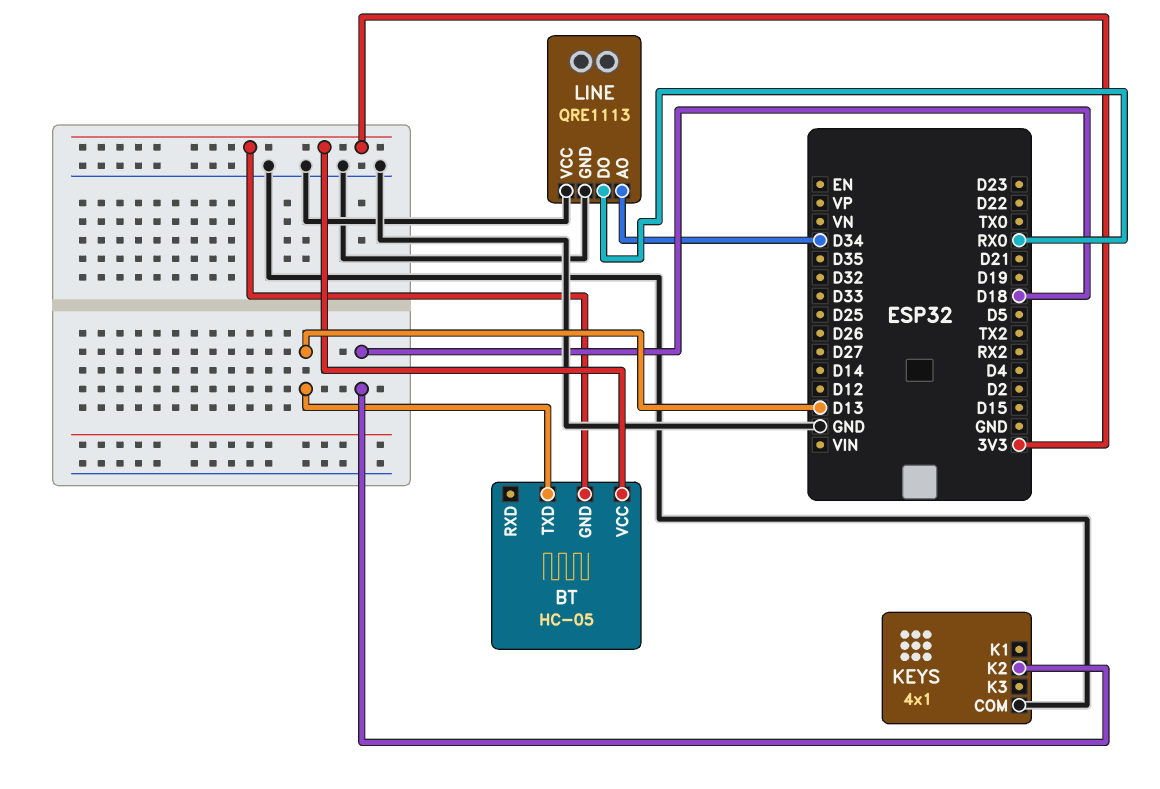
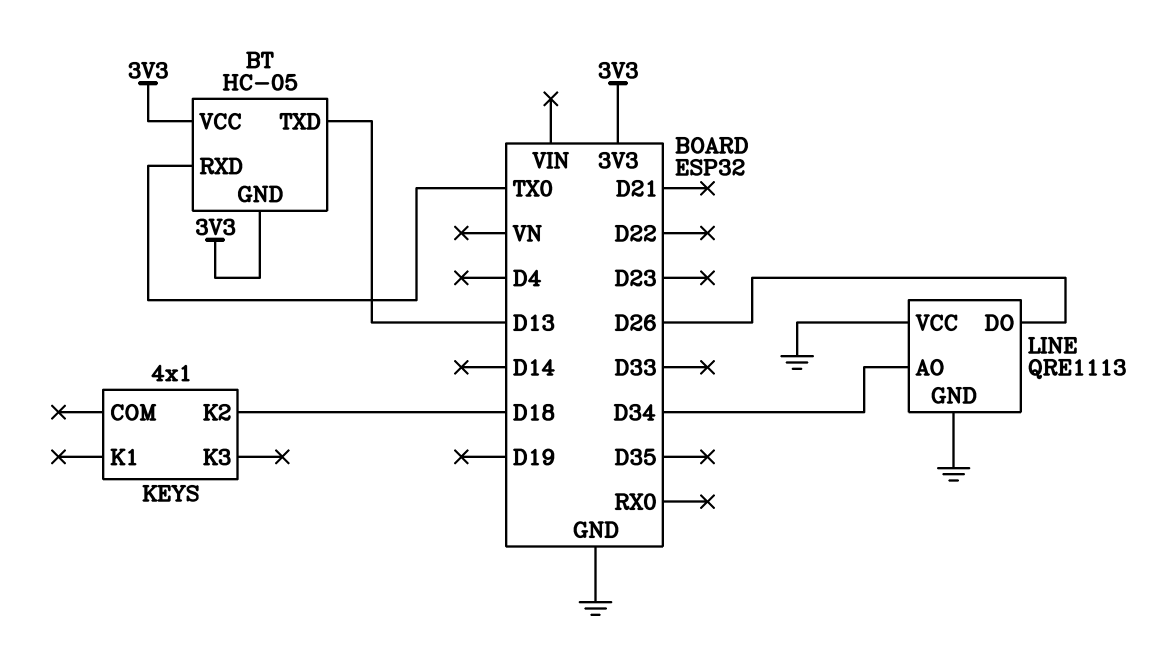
BT pin RXD: none -> TX0
KEYS pin COM: GND -> none
LINE pin DO: RX0 -> D26

